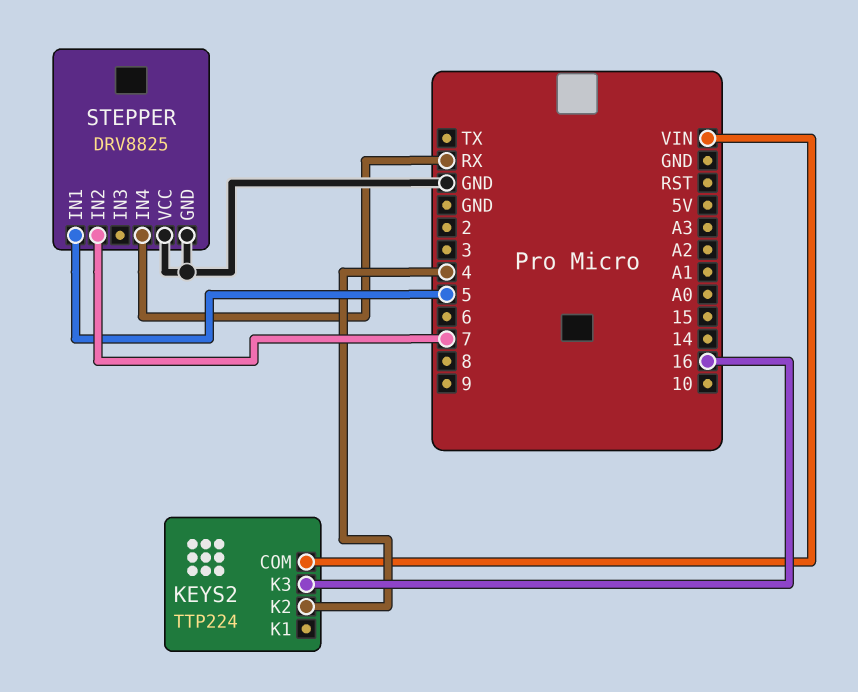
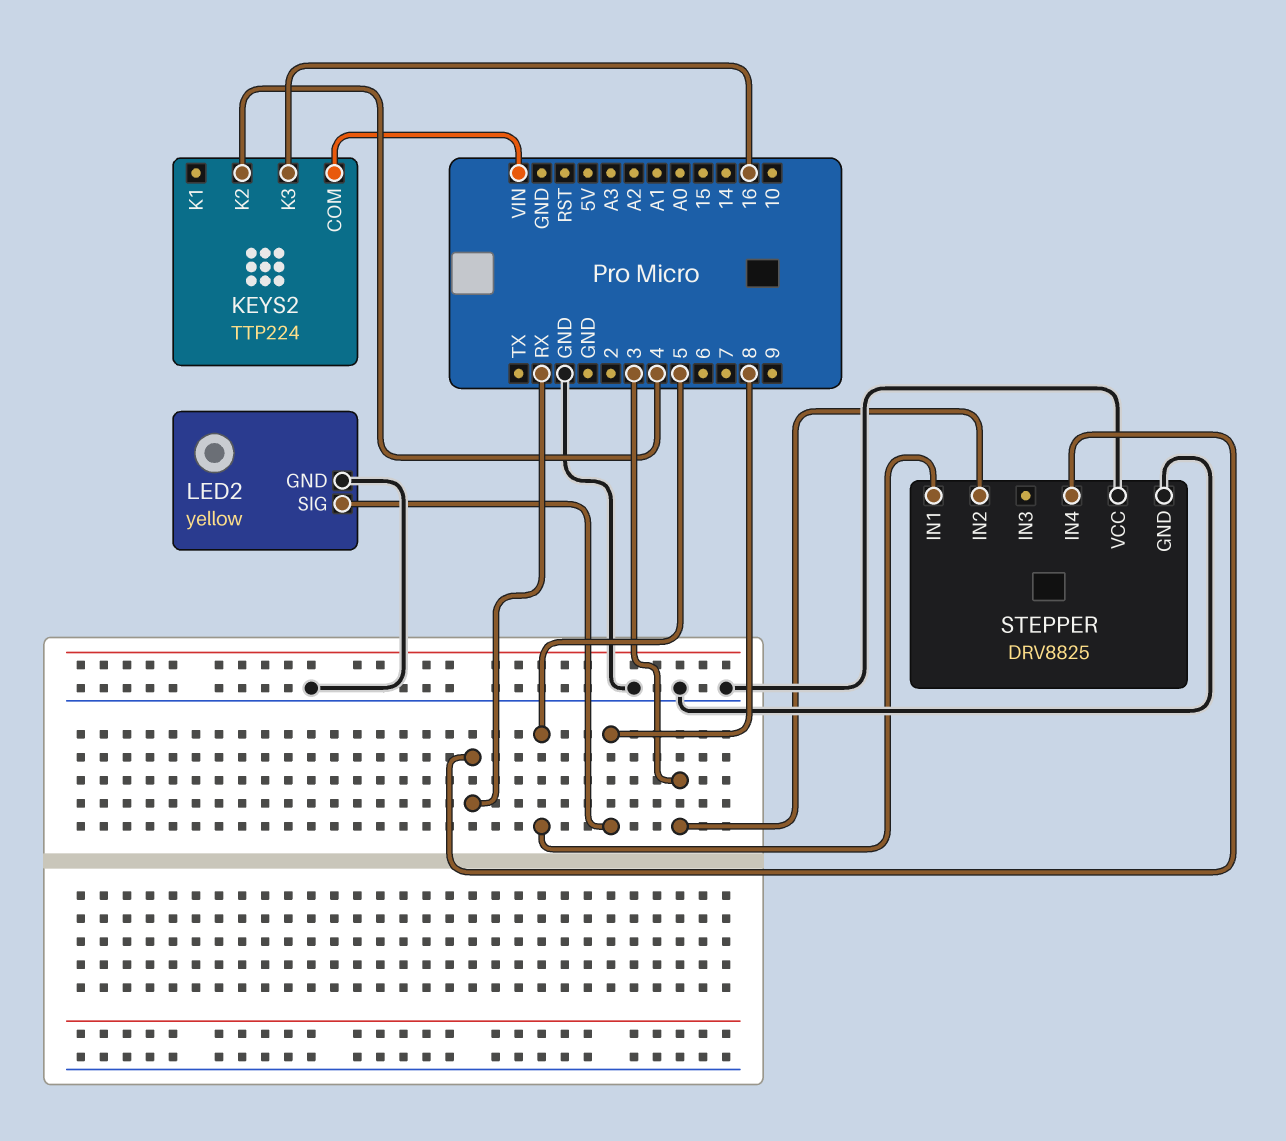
LED2: none -> yellow
LED2 pin GND: none -> GND
LED2 pin SIG: none -> 8
STEPPER pin IN2: 7 -> 3

